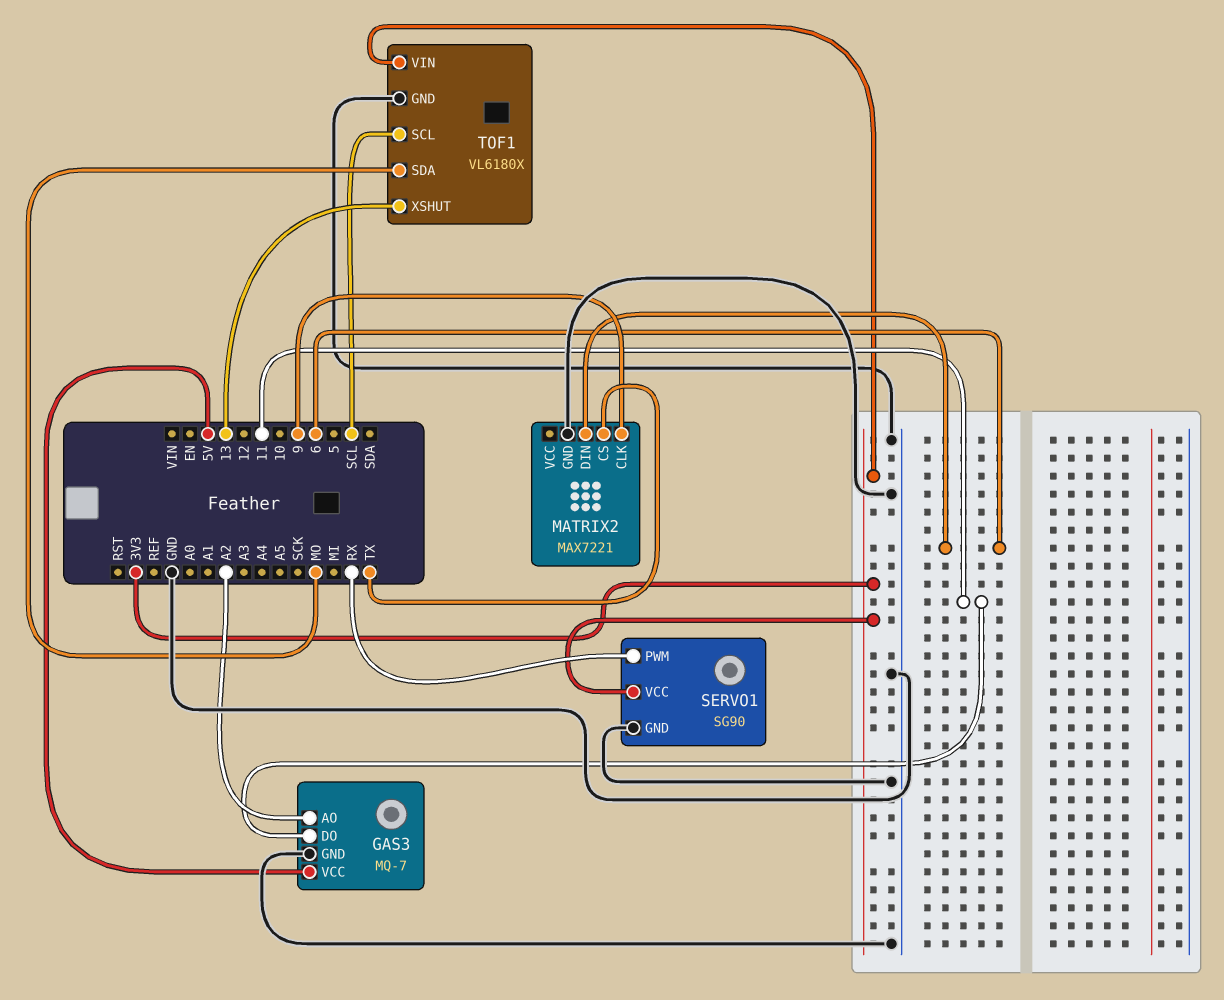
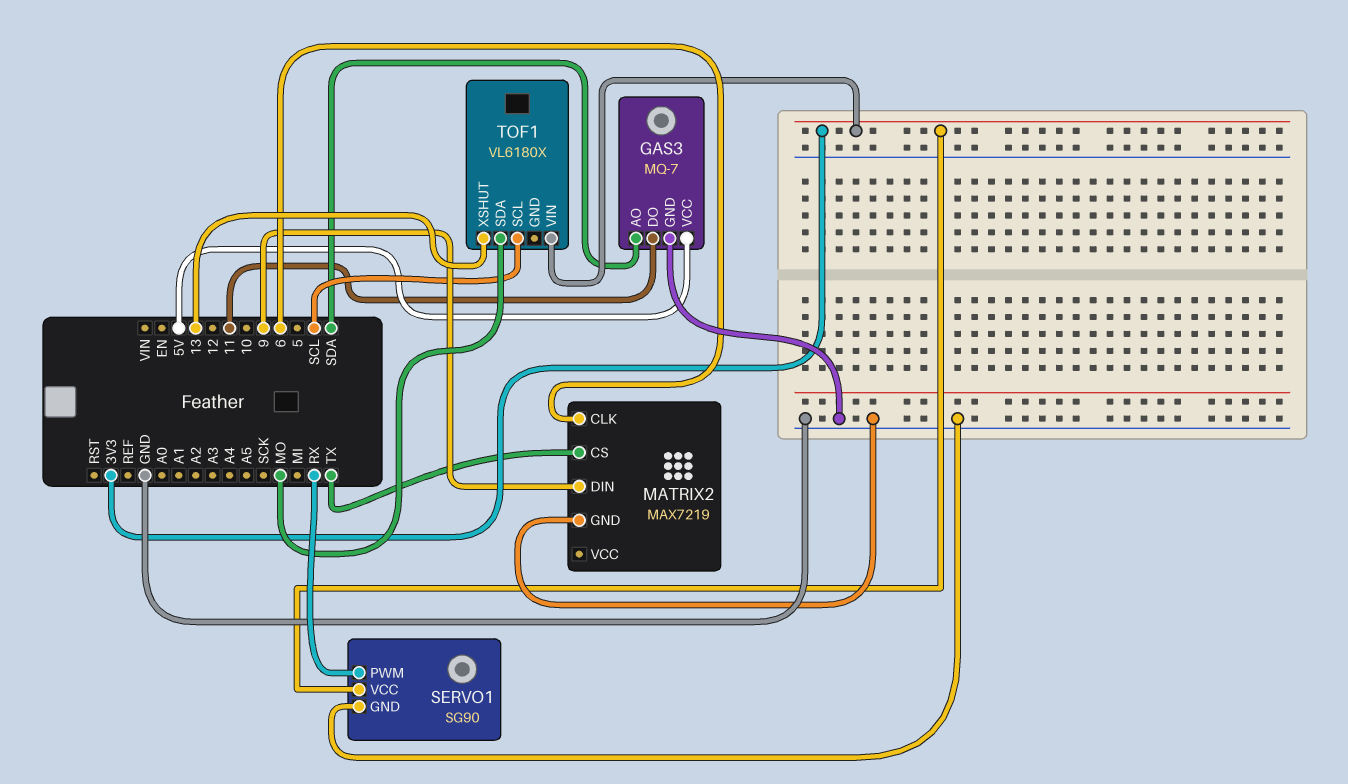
GAS3 pin AO: A2 -> SDA
MATRIX2: MAX7221 -> MAX7219
MATRIX2 pin CLK: 9 -> 6
MATRIX2 pin DIN: 6 -> 9
TOF1 pin GND: GND -> none

